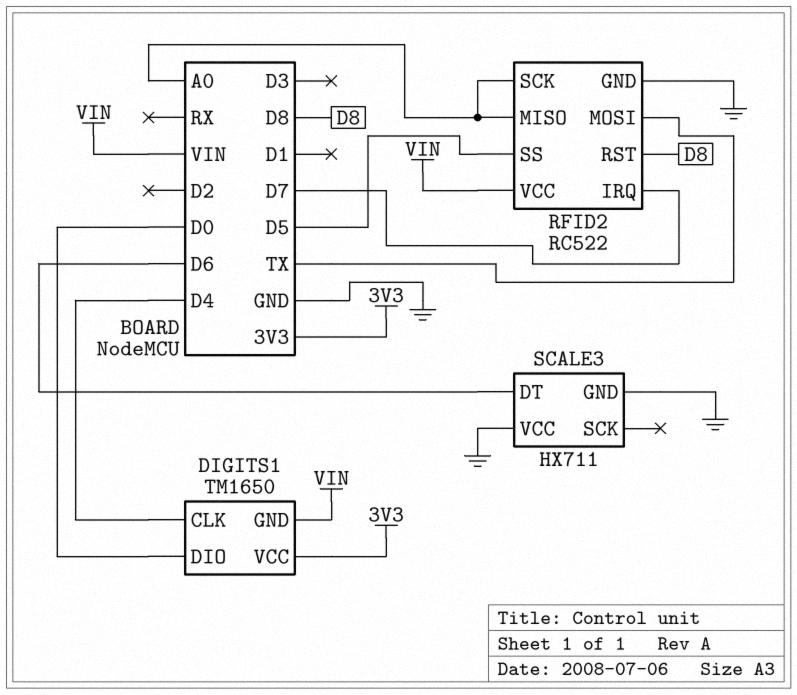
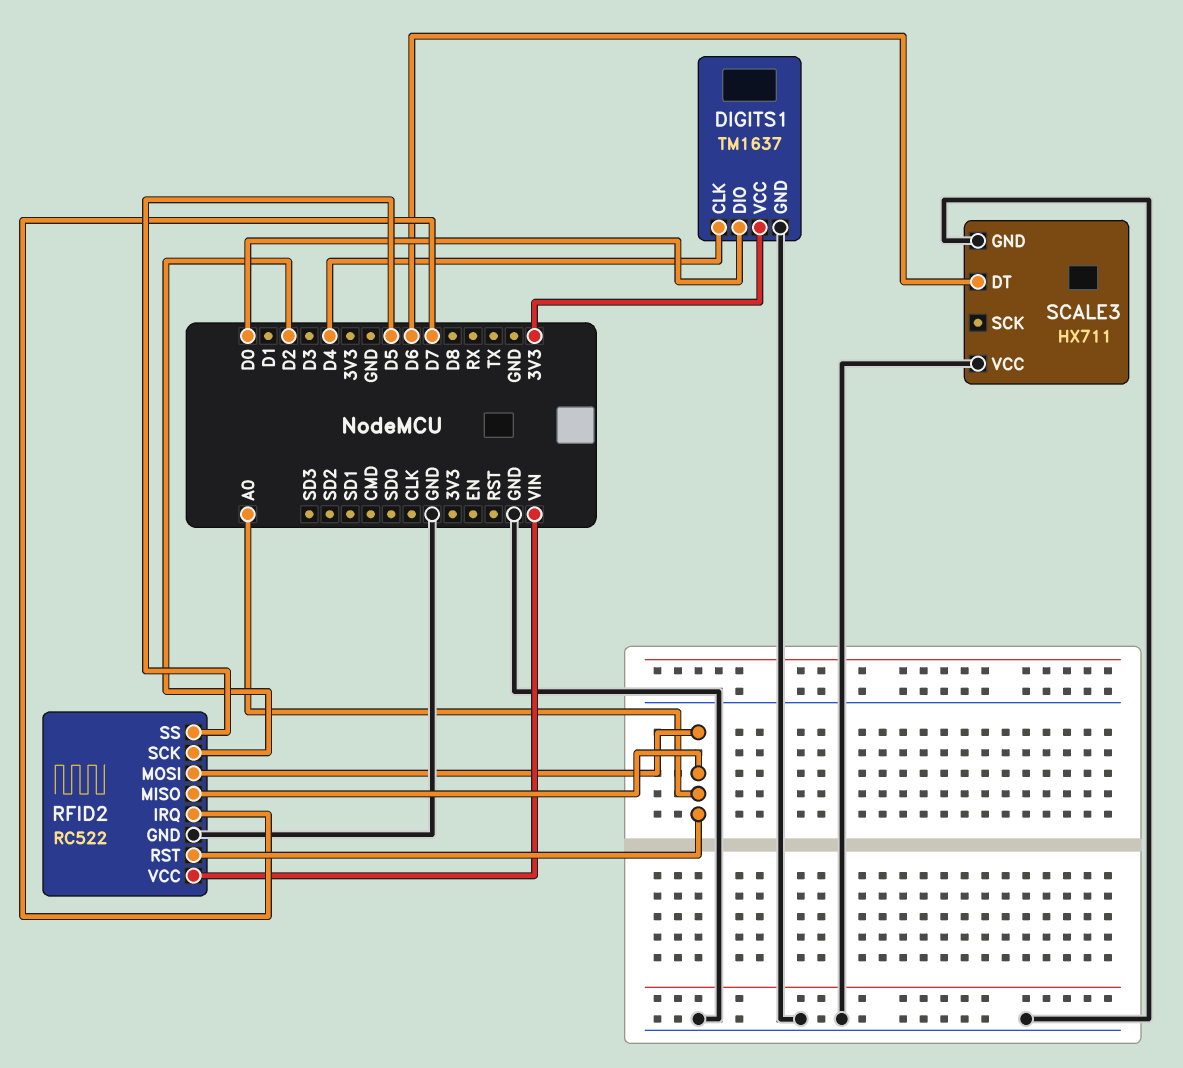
DIGITS1: TM1650 -> TM1637
DIGITS1 pin GND: VIN -> GND
RFID2 pin MOSI: TX -> A0
RFID2 pin RST: D8 -> A0
RFID2 pin SCK: A0 -> D2

